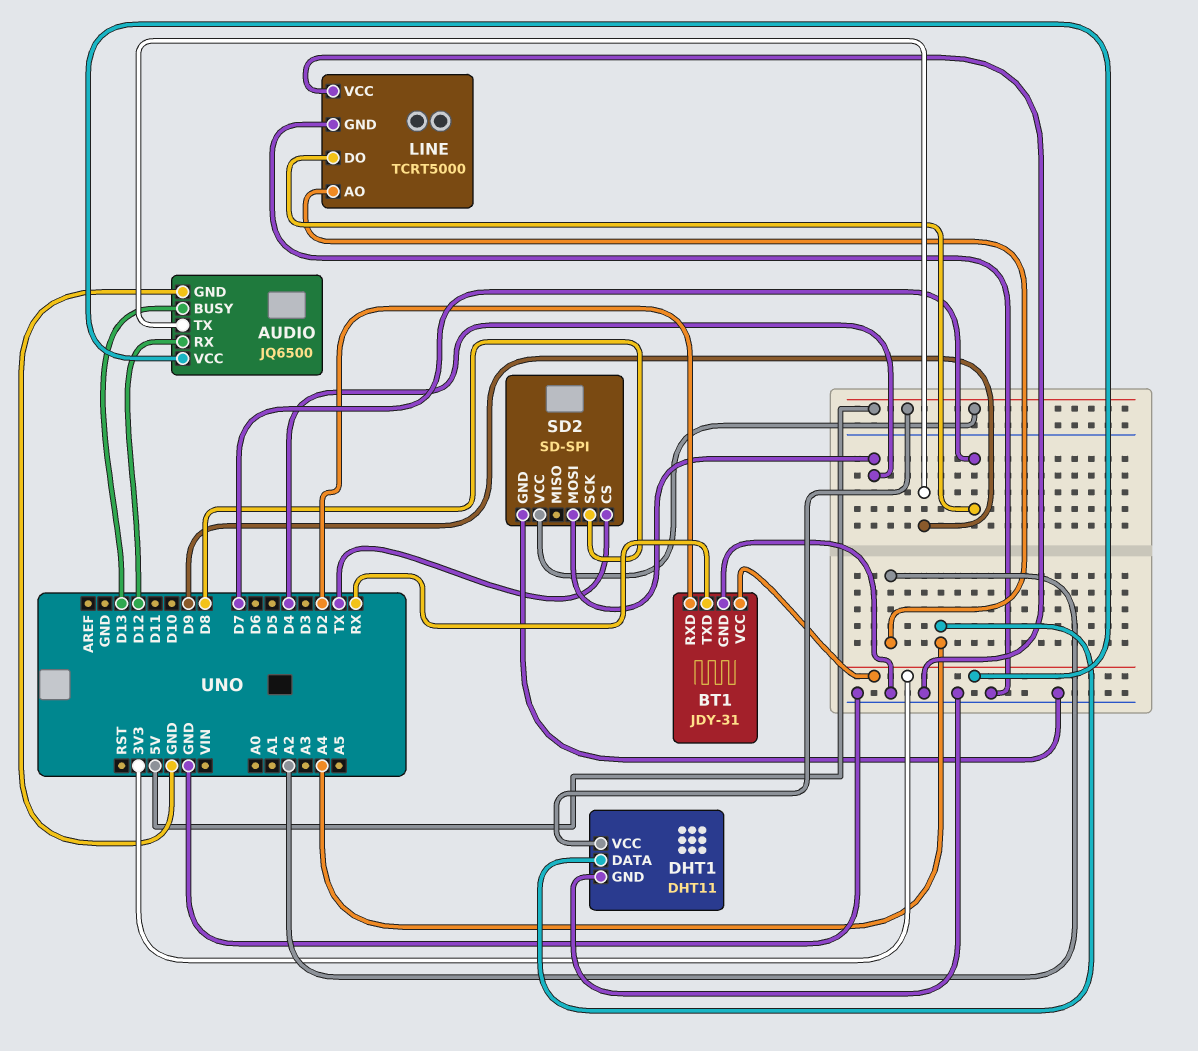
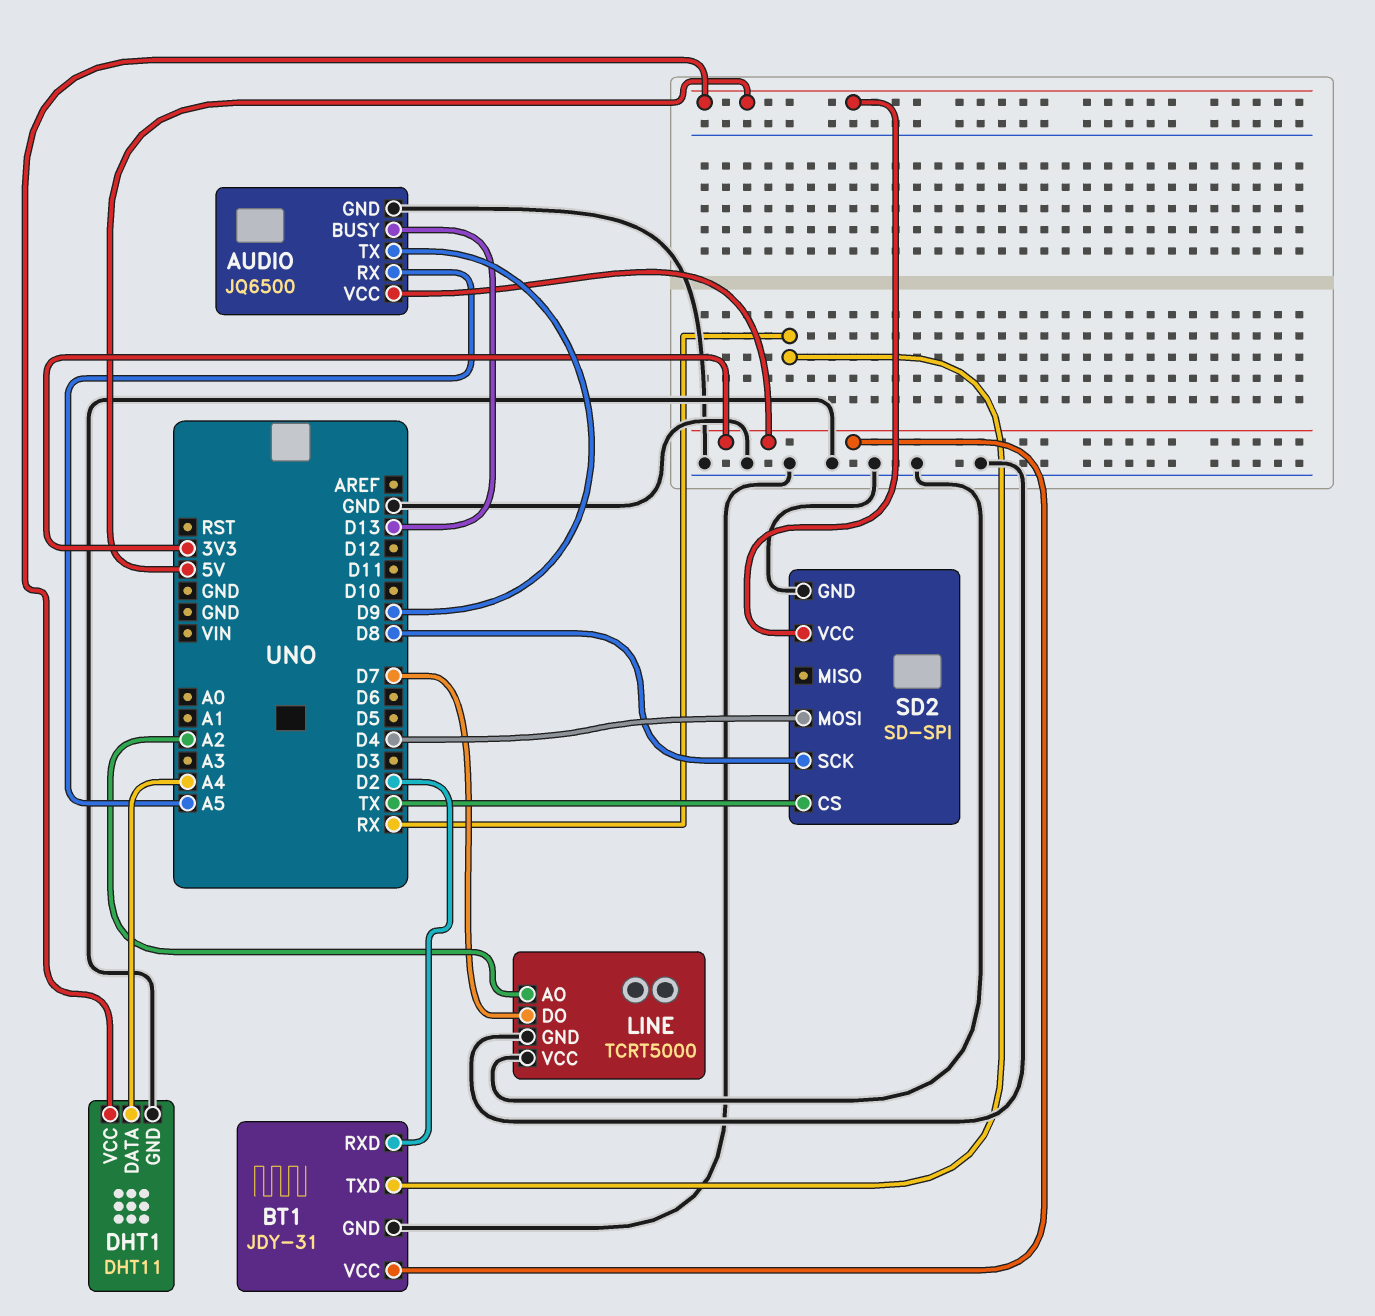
AUDIO pin RX: D12 -> A5

